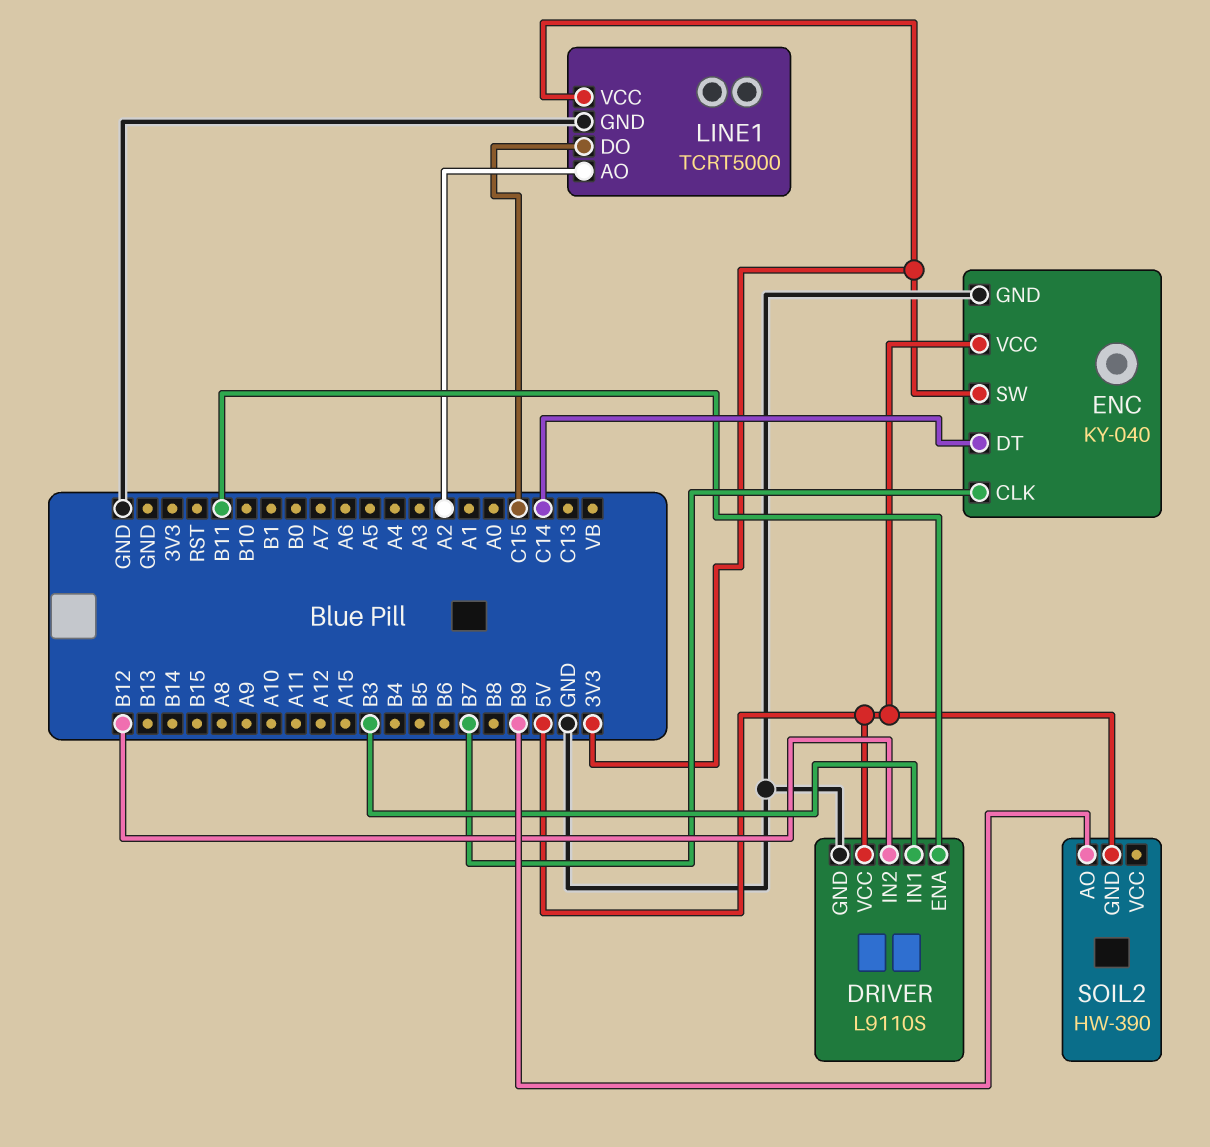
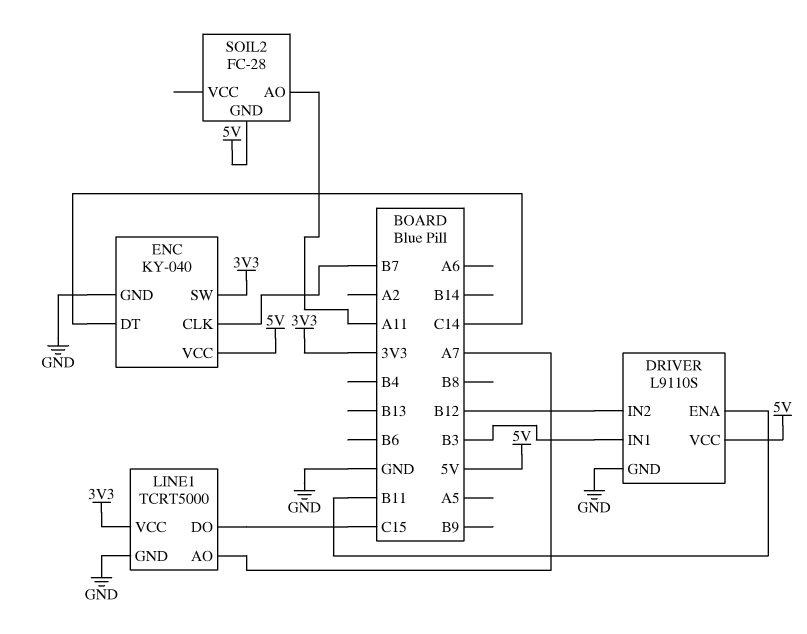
LINE1 pin AO: A2 -> A7
SOIL2: HW-390 -> FC-28
SOIL2 pin AO: B9 -> A11

